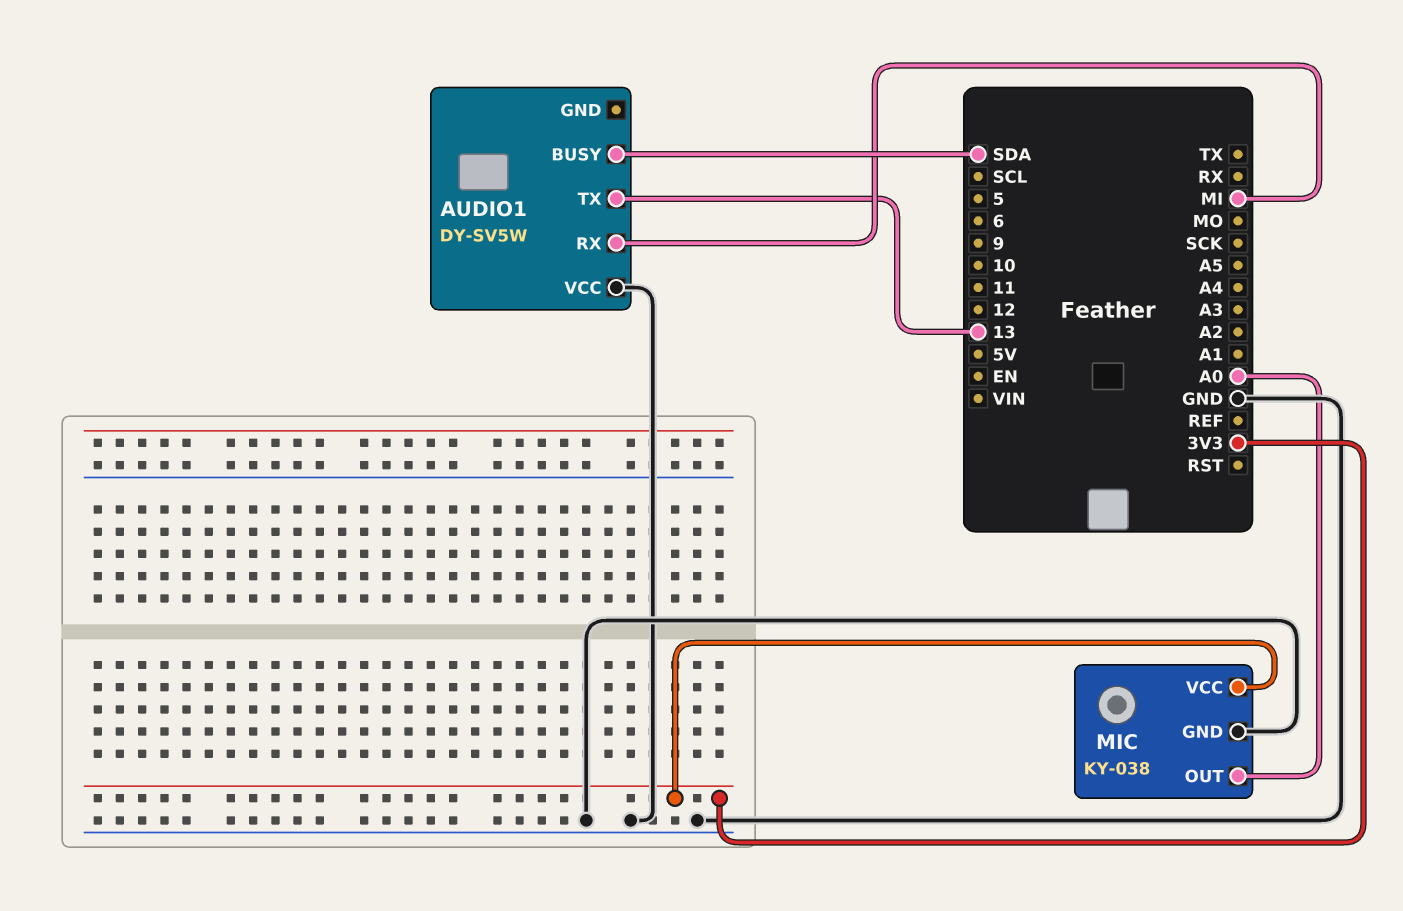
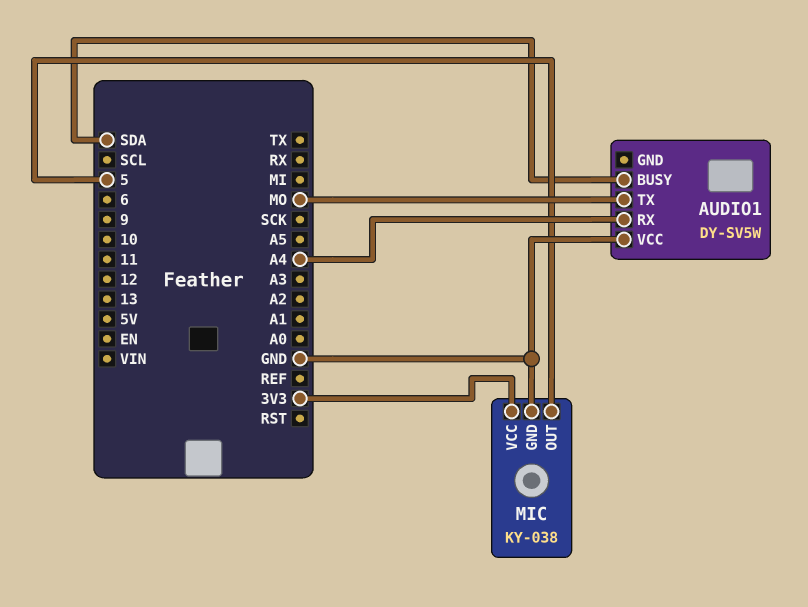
AUDIO1 pin RX: MI -> A4
AUDIO1 pin TX: 13 -> MO
MIC pin OUT: A0 -> 5

